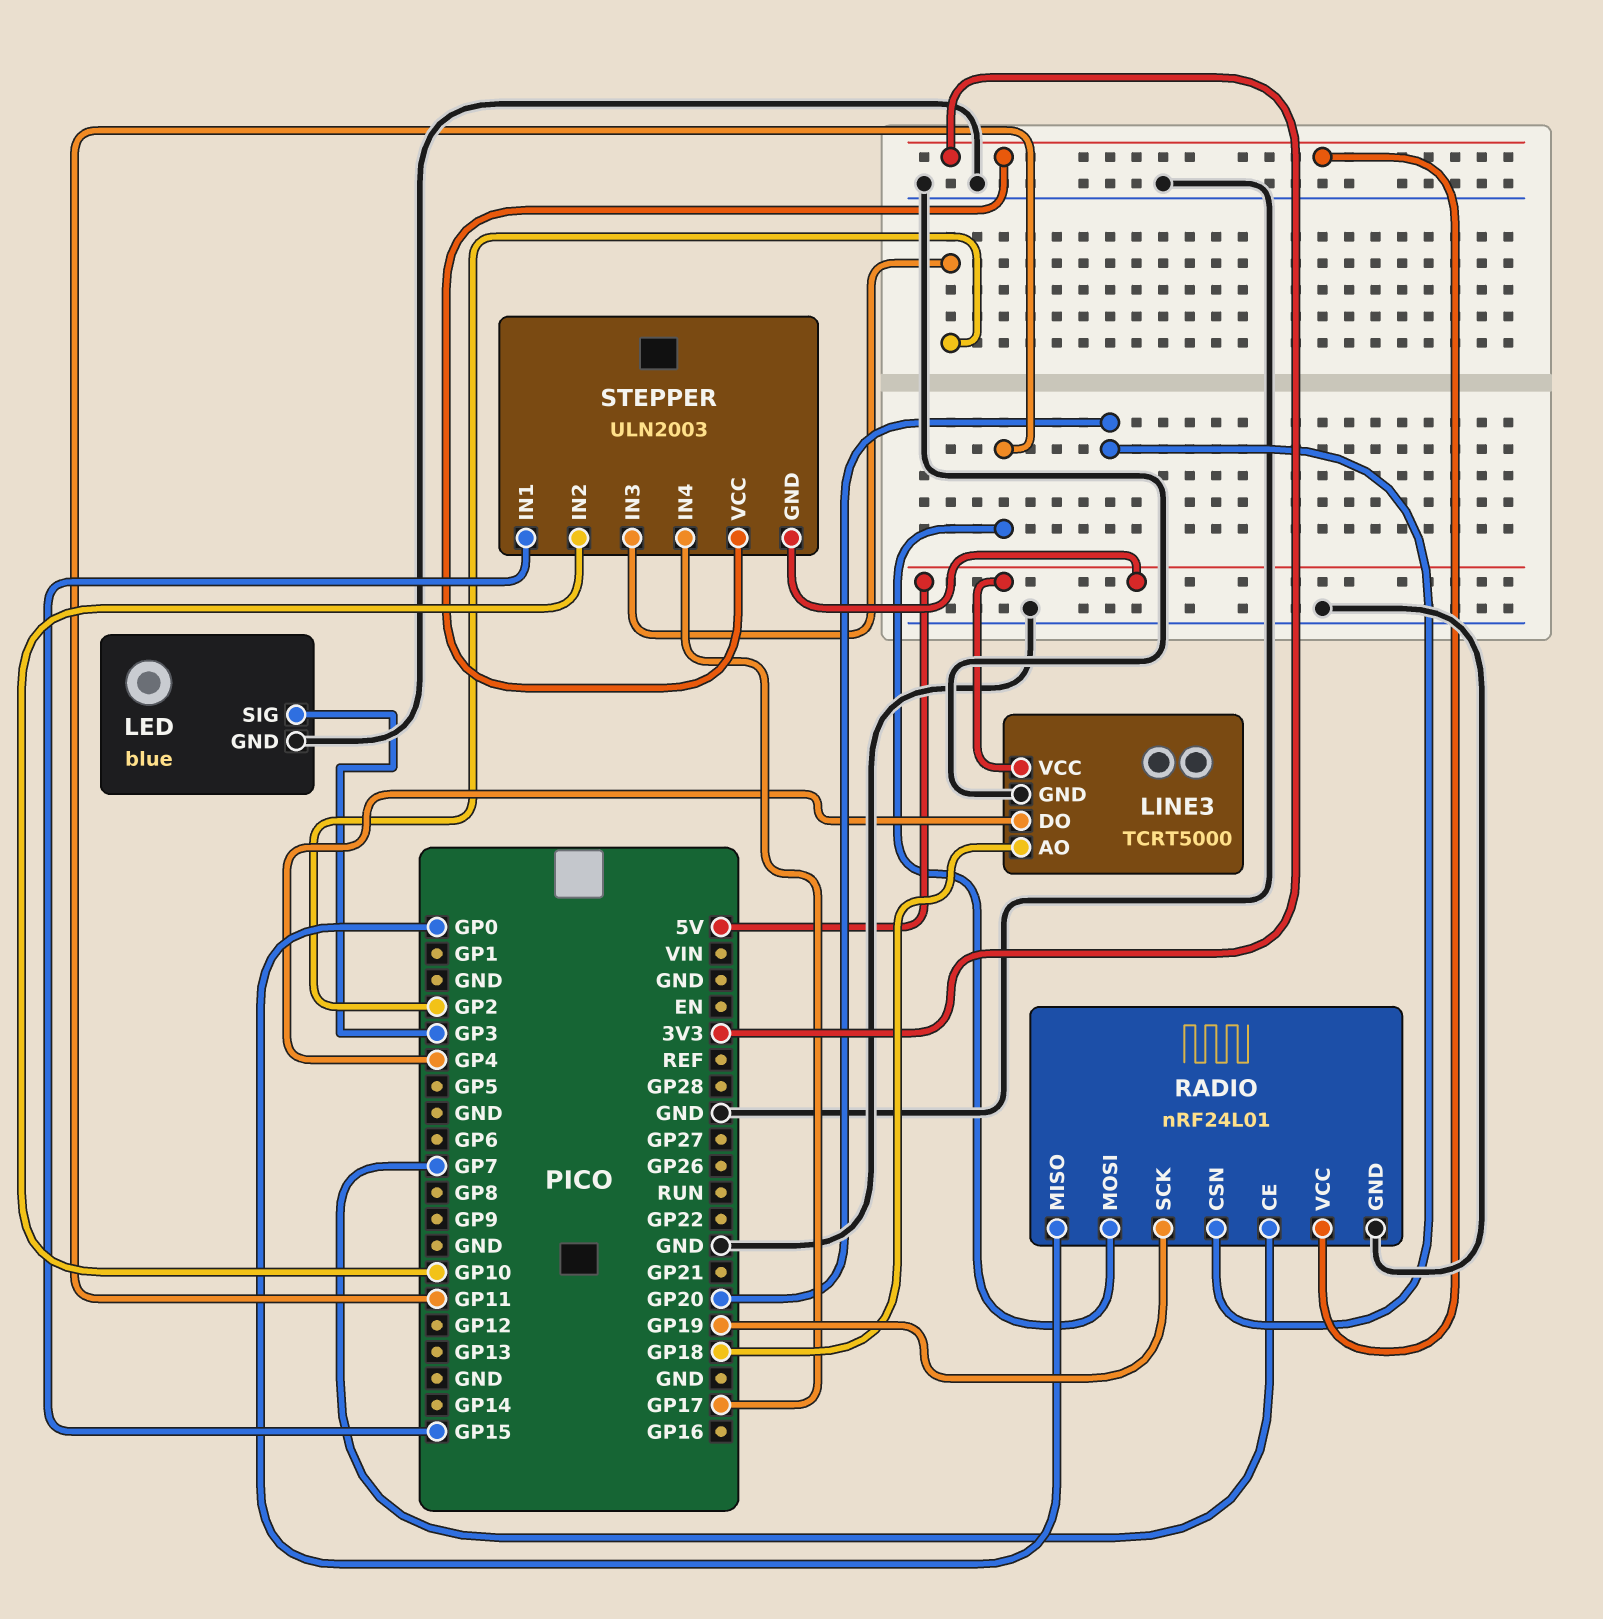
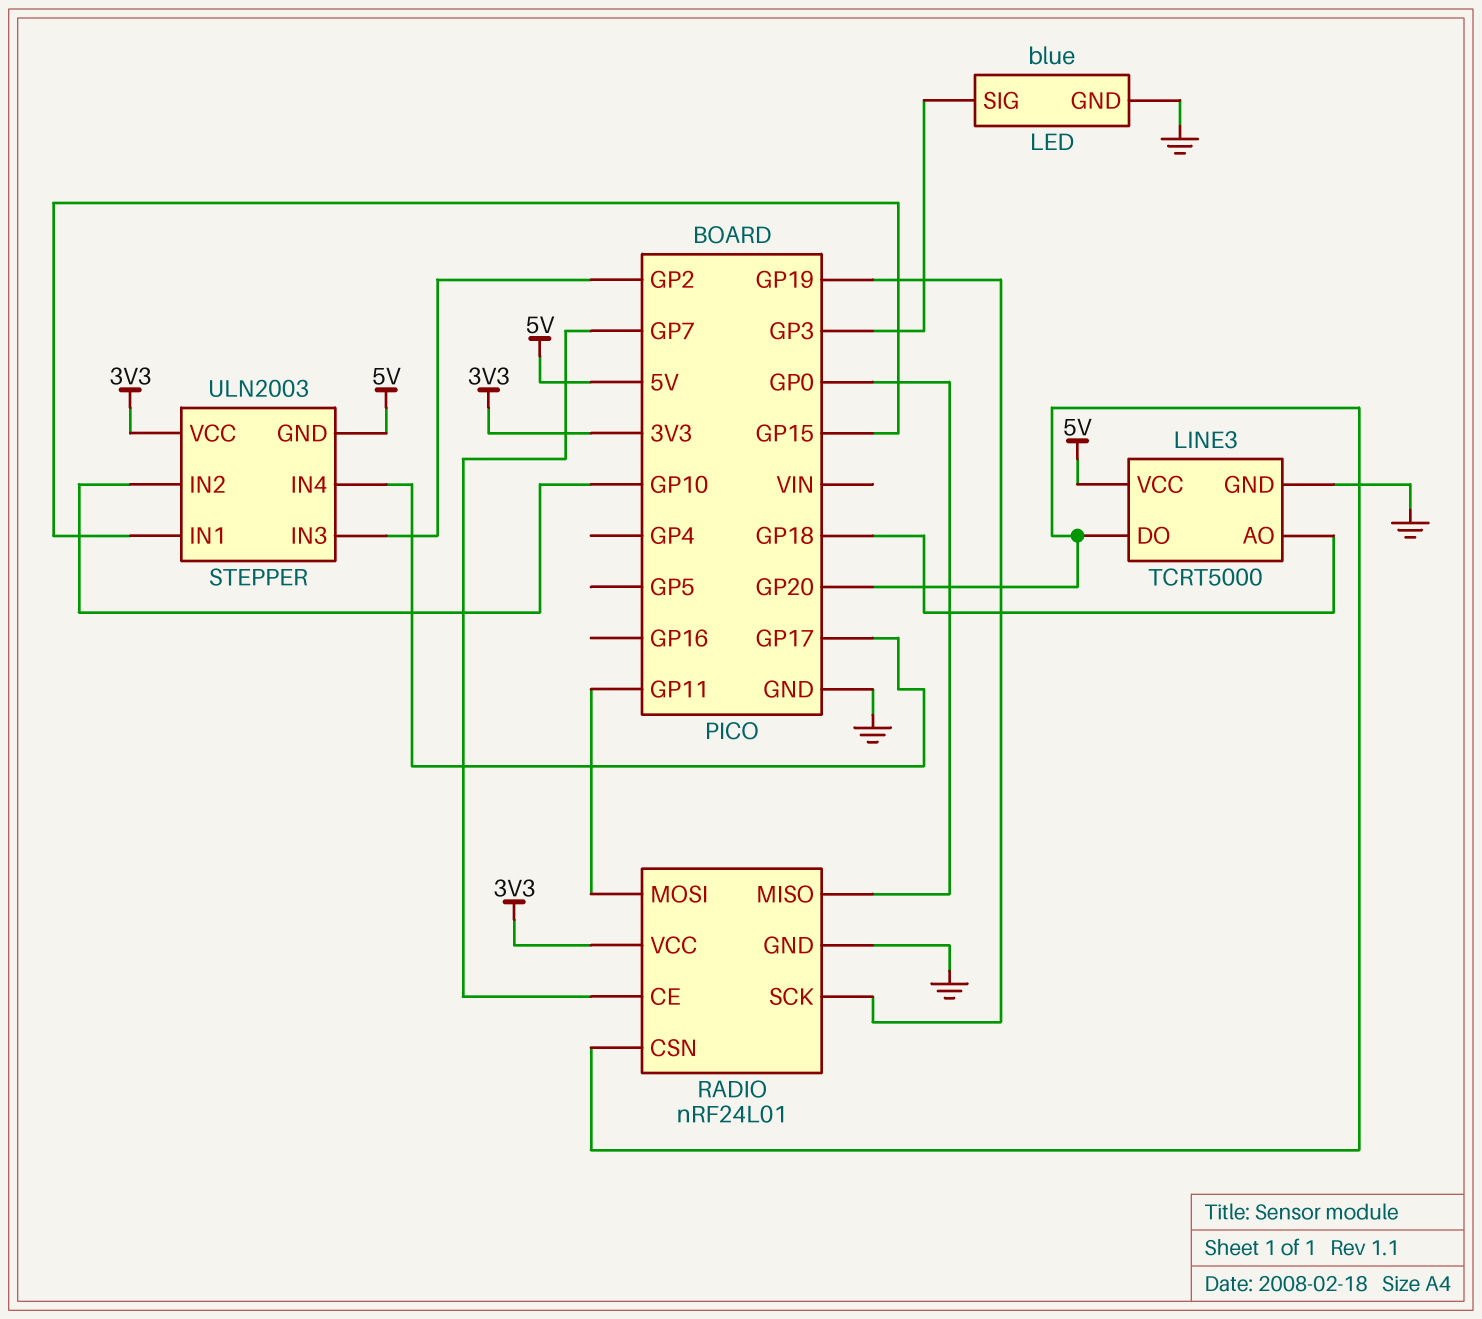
LINE3 pin DO: GP4 -> GP20

